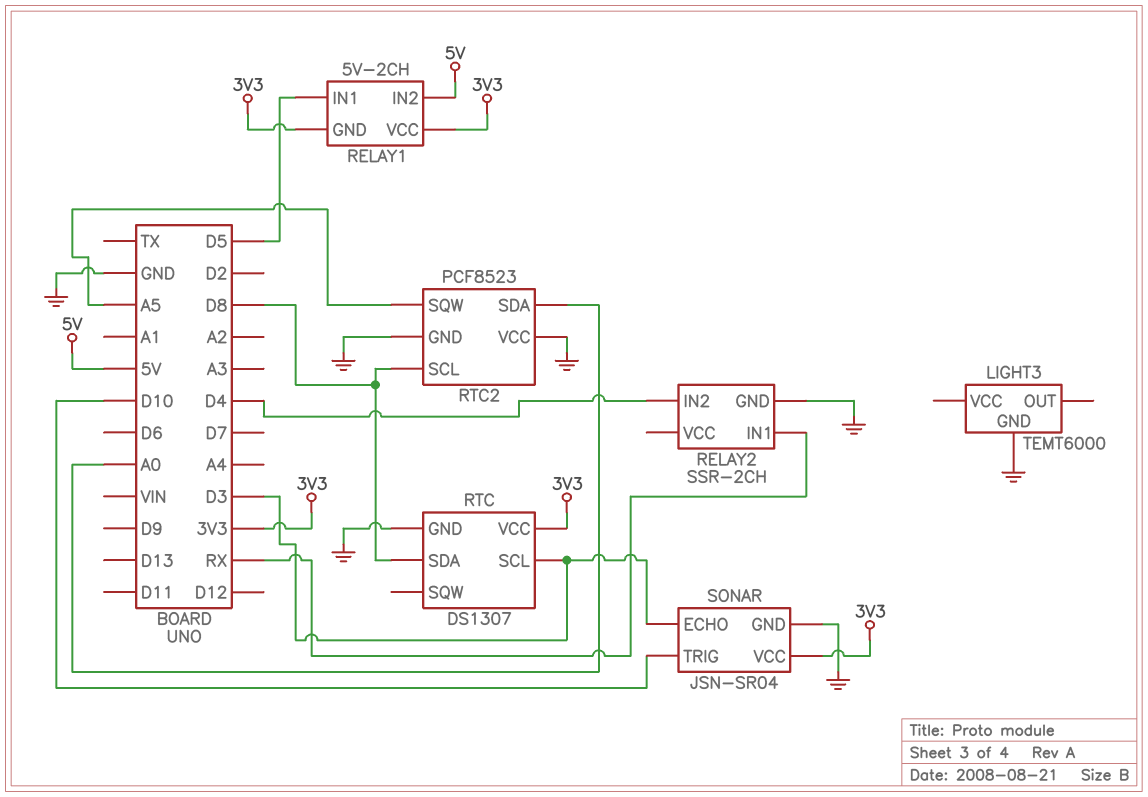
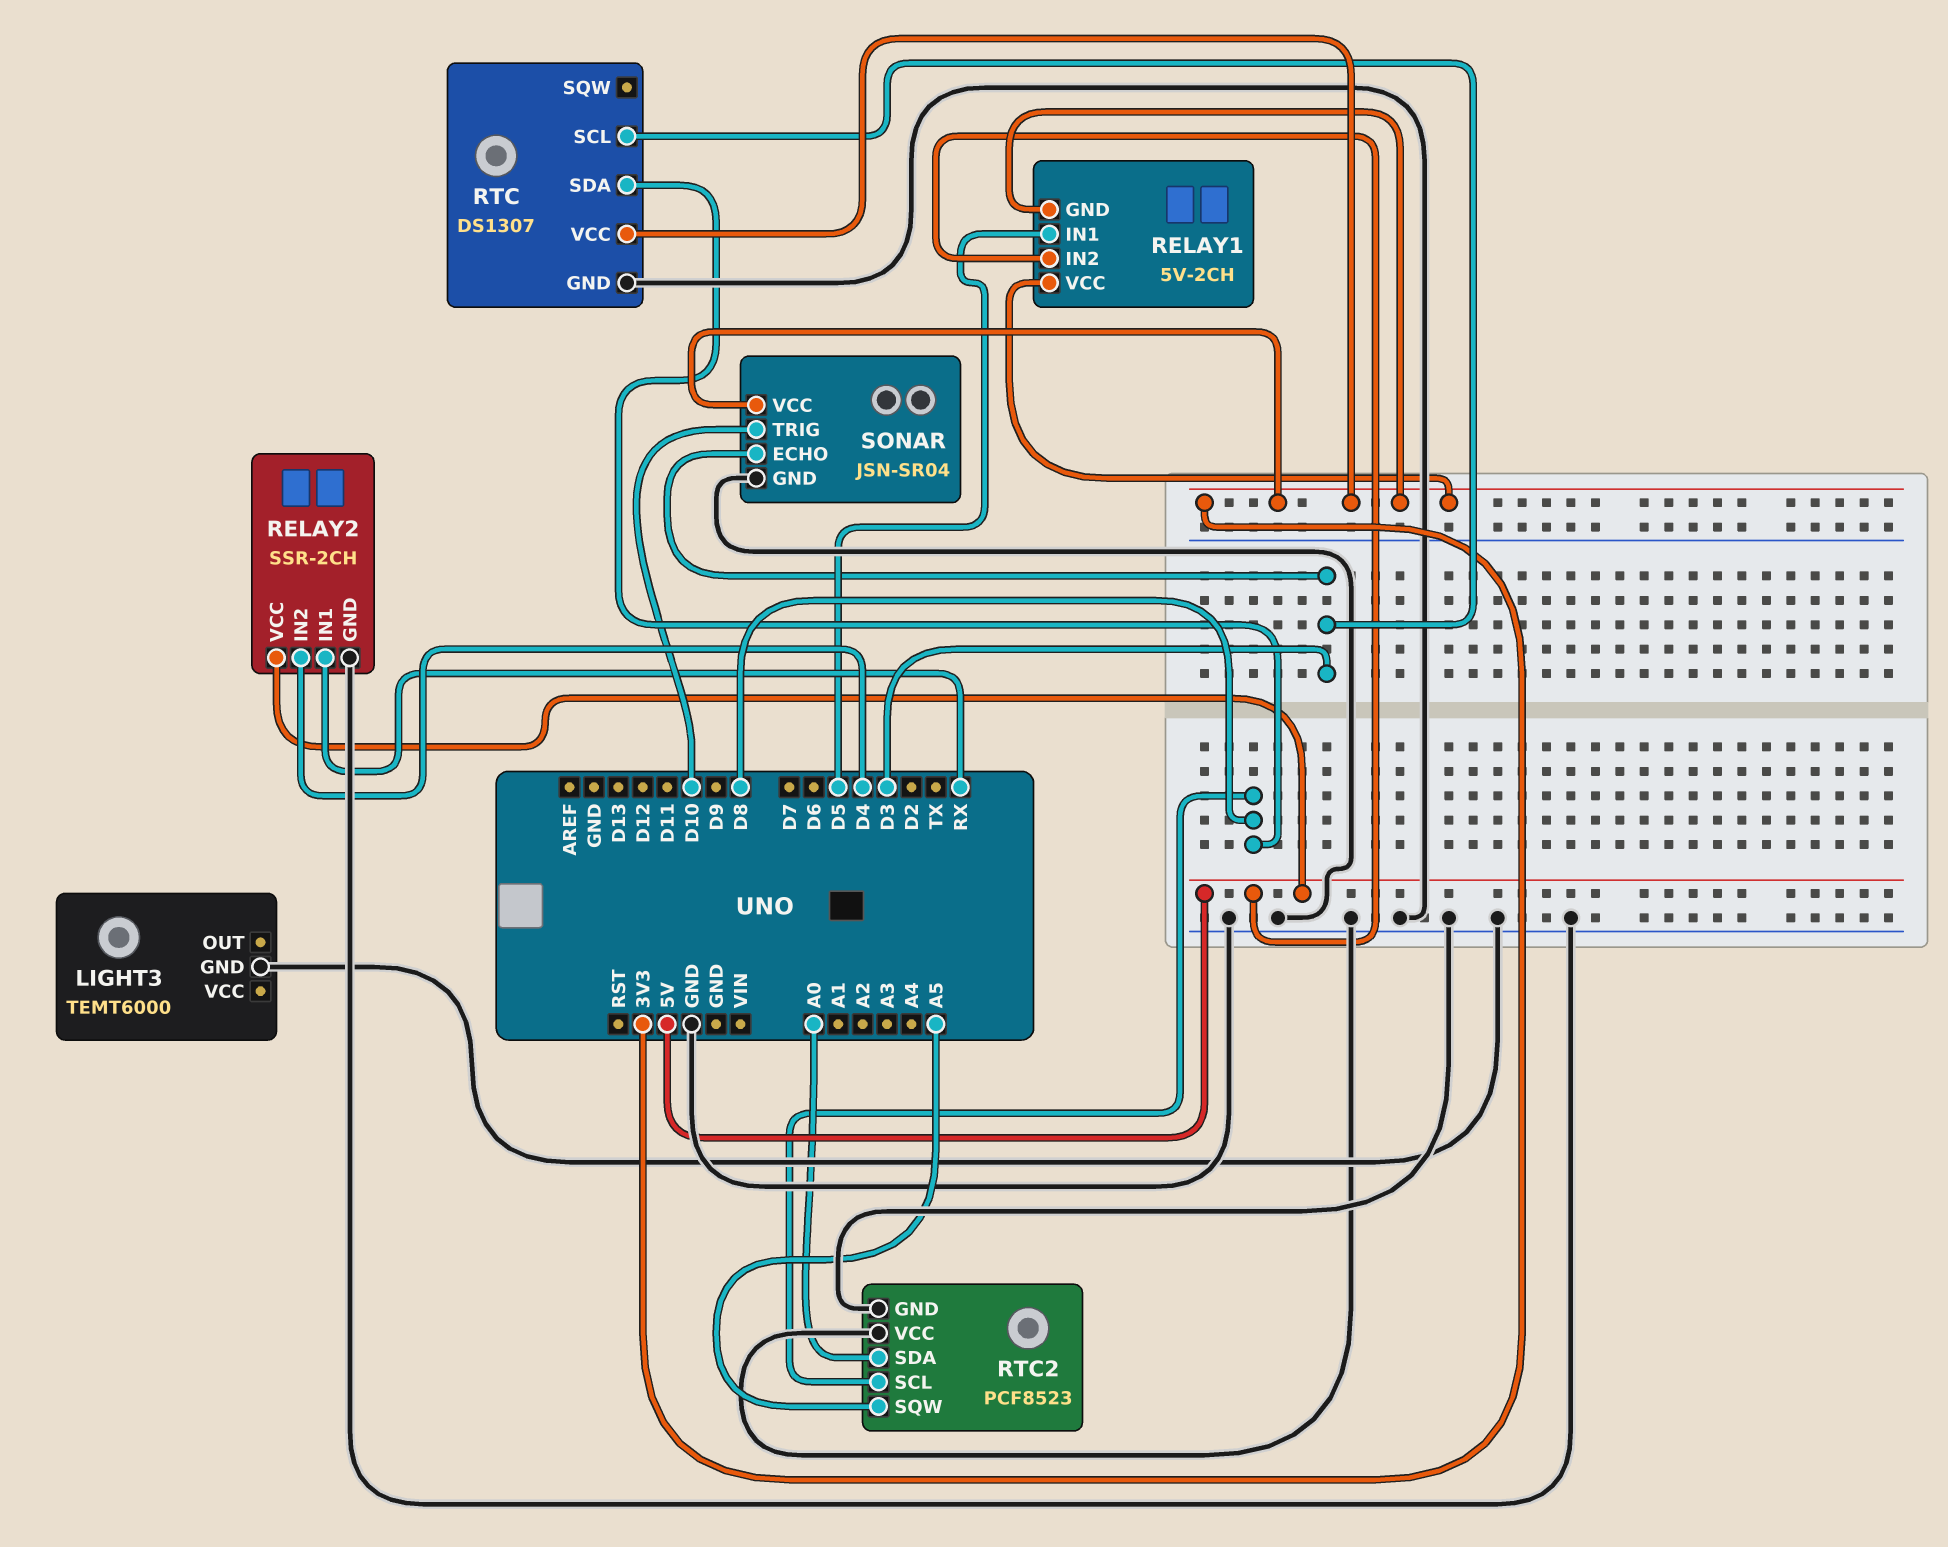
RELAY2 pin VCC: none -> 5V

